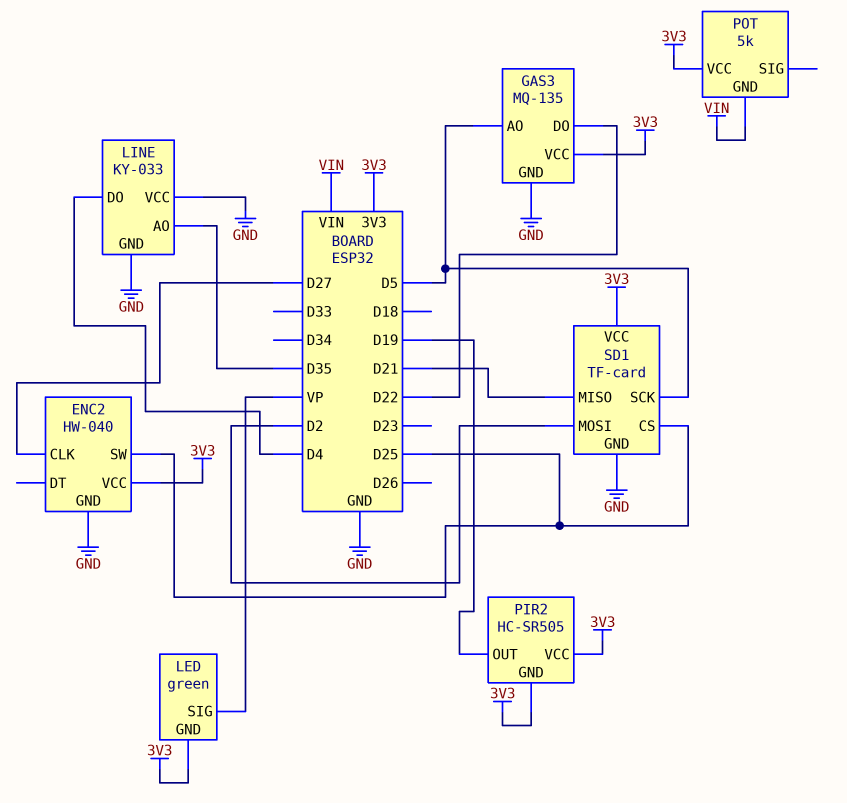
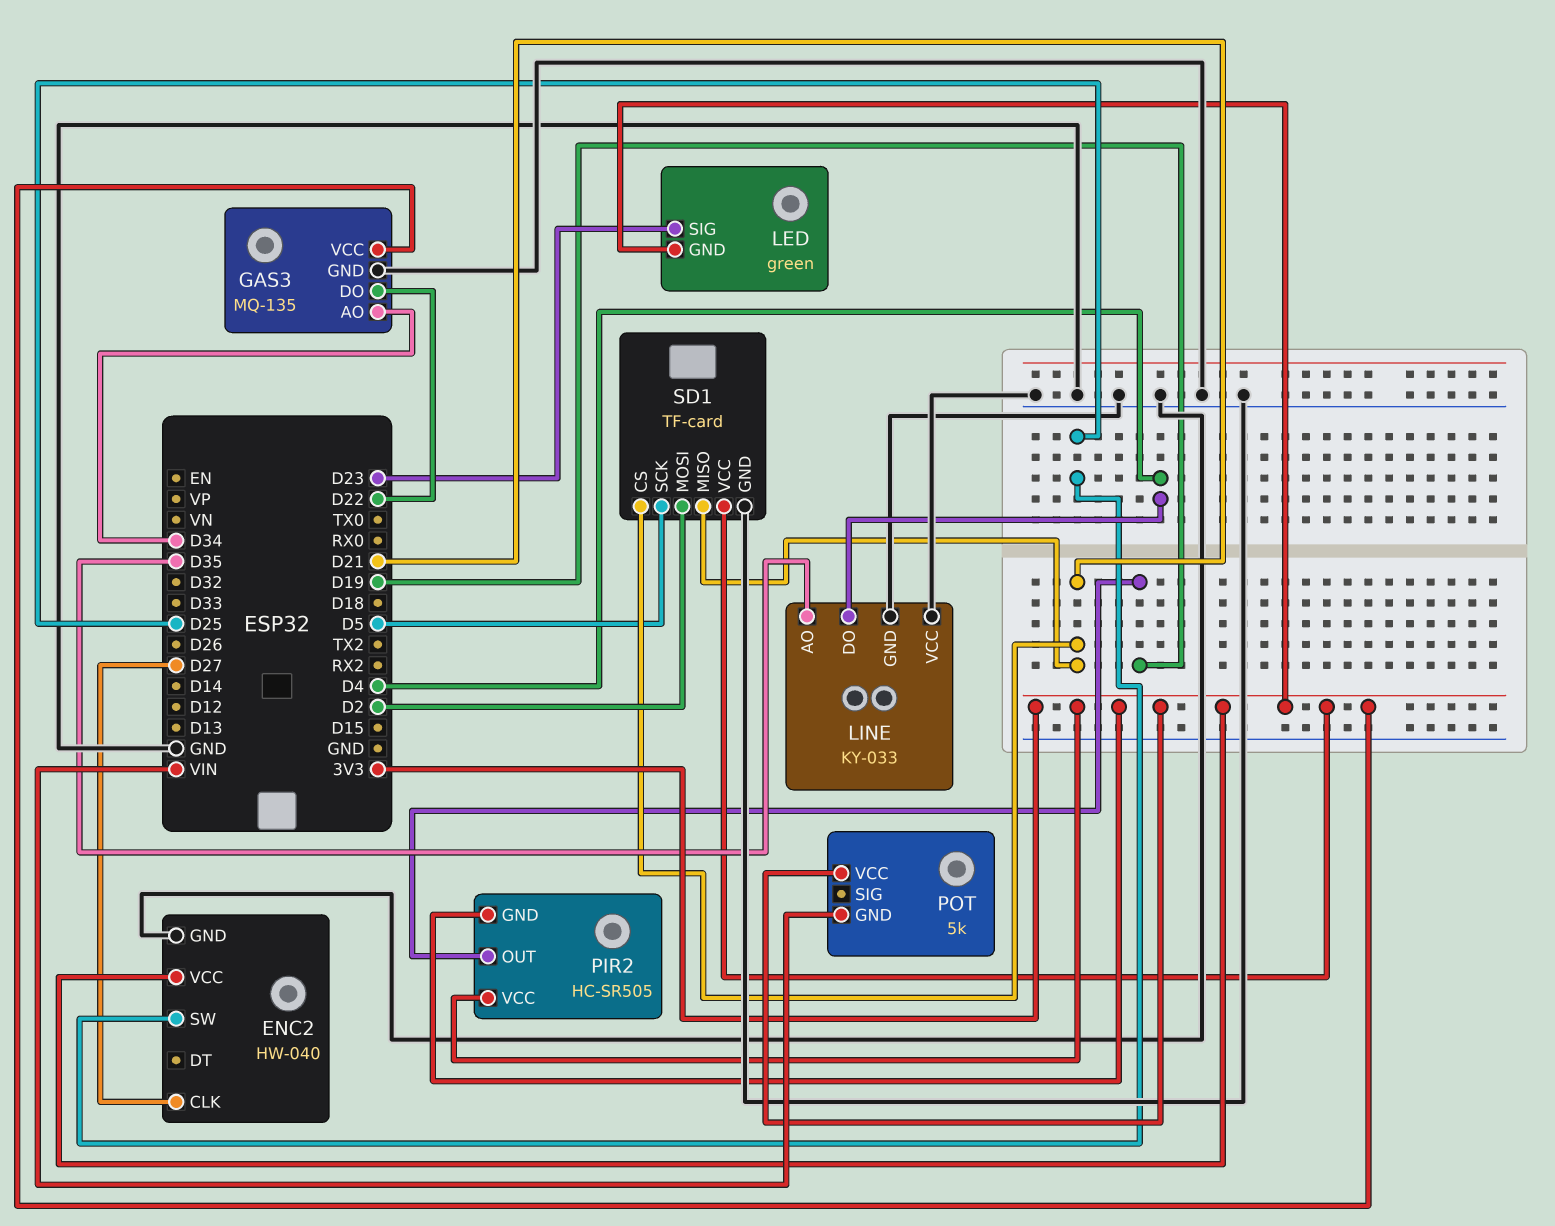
GAS3 pin AO: D5 -> D34
LED pin SIG: VP -> D23
SD1 pin CS: D25 -> D21

